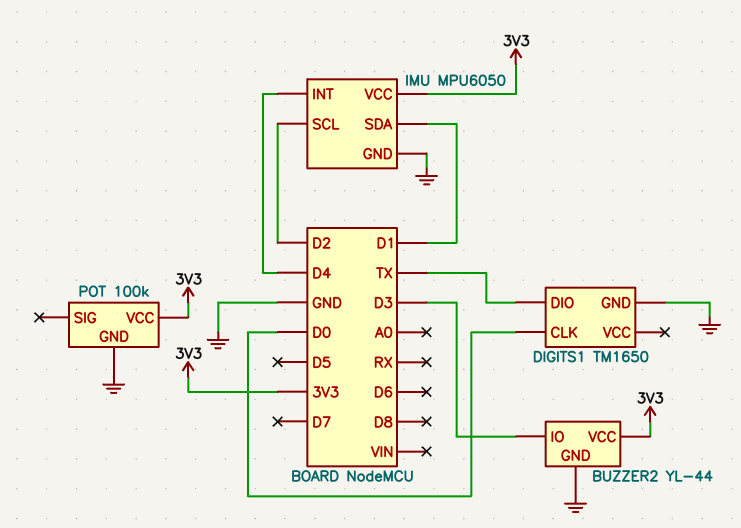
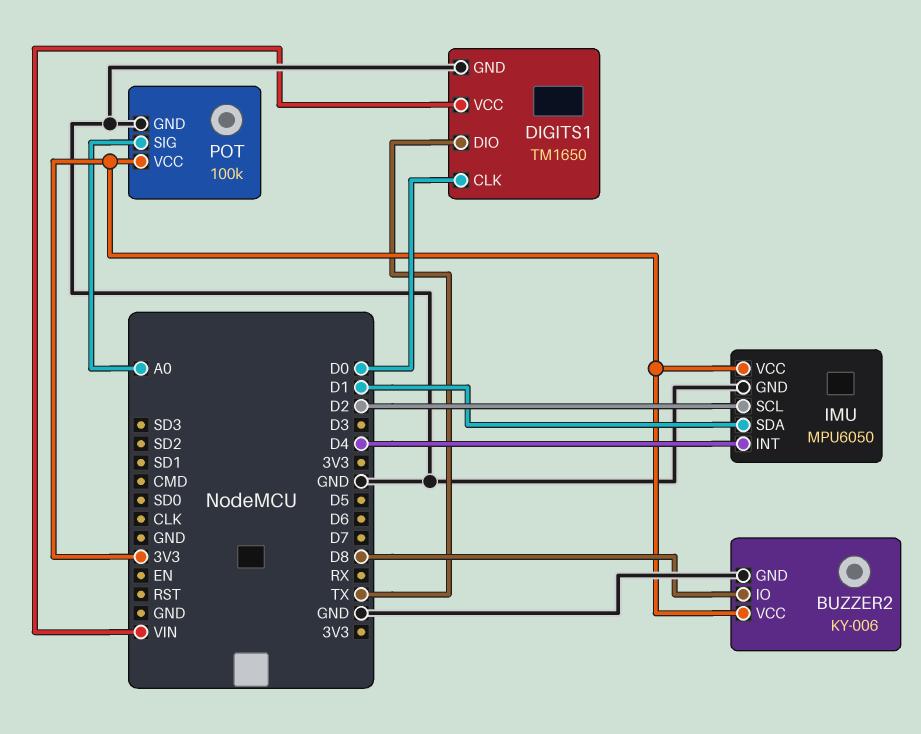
BUZZER2: YL-44 -> KY-006
BUZZER2 pin IO: D3 -> D8
DIGITS1 pin VCC: none -> VIN
POT pin SIG: none -> A0

